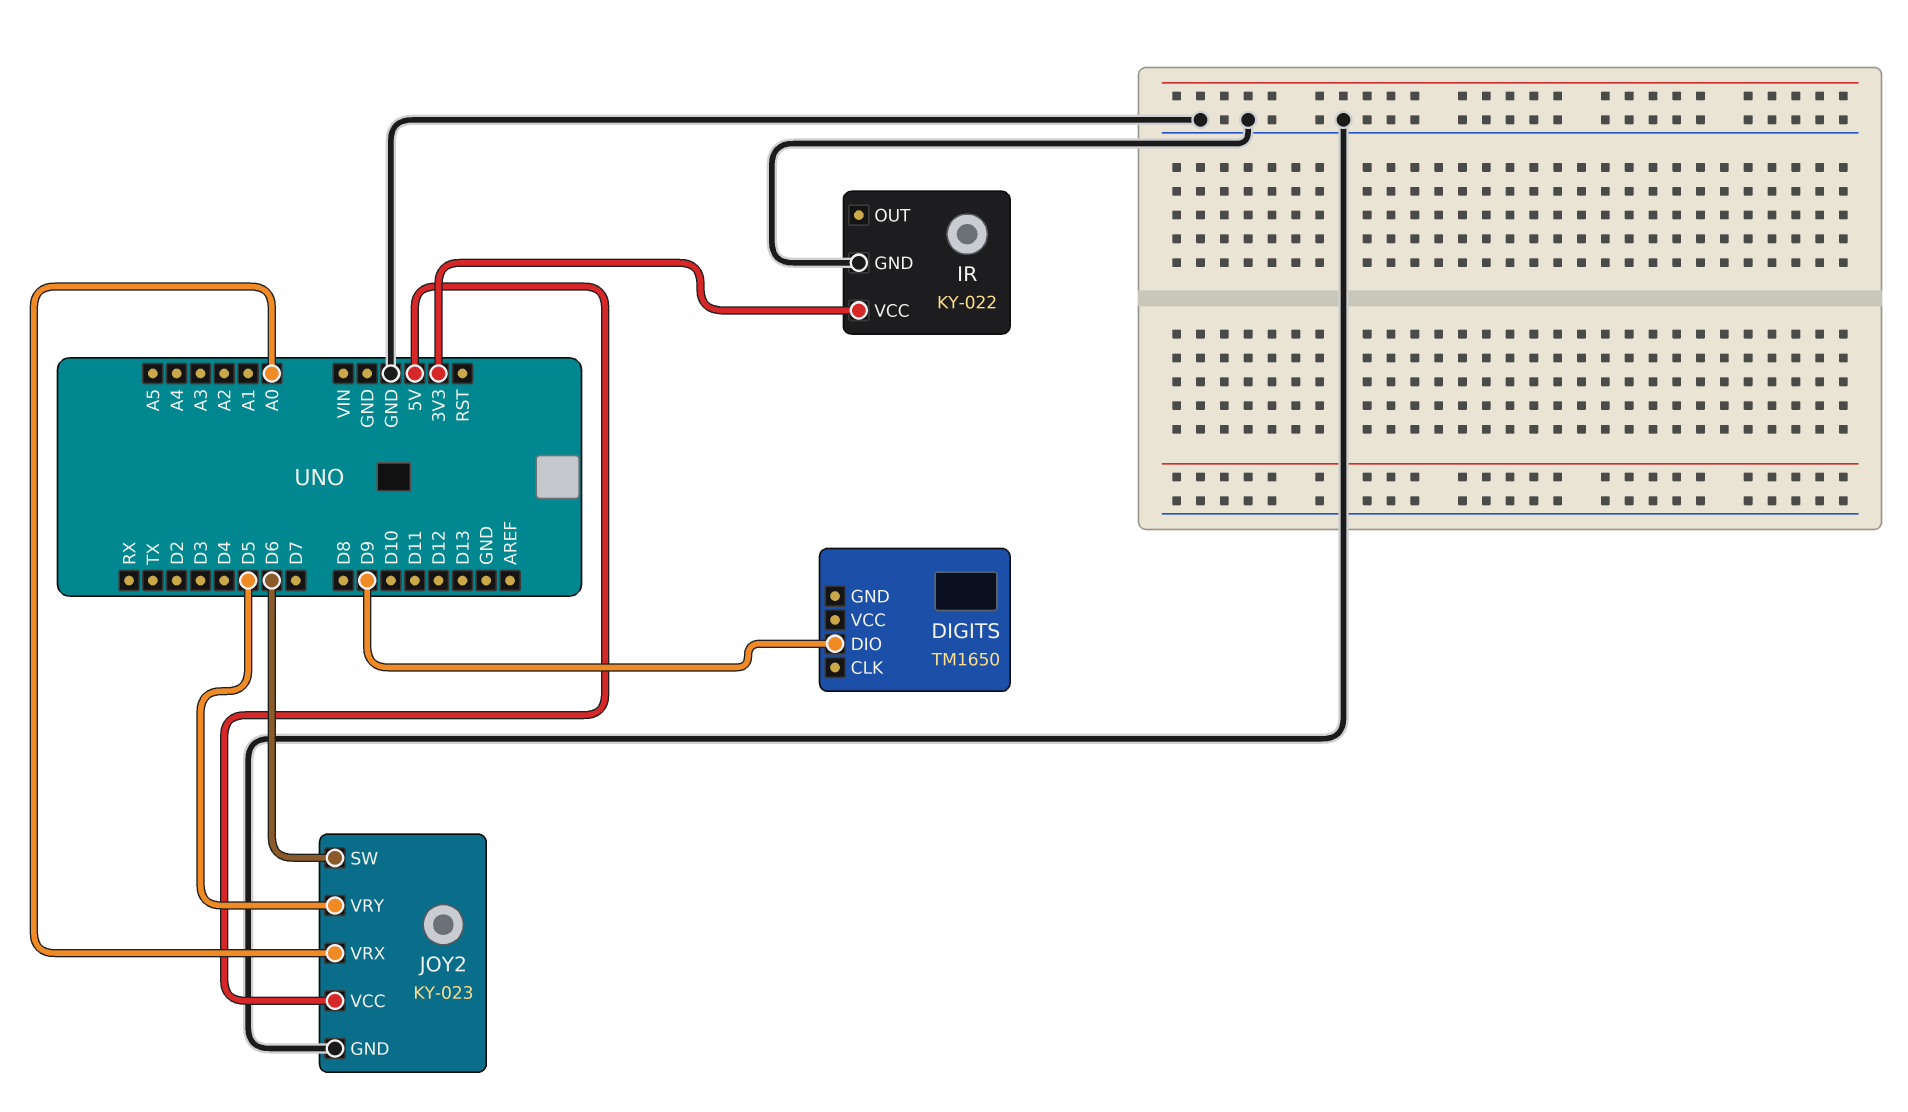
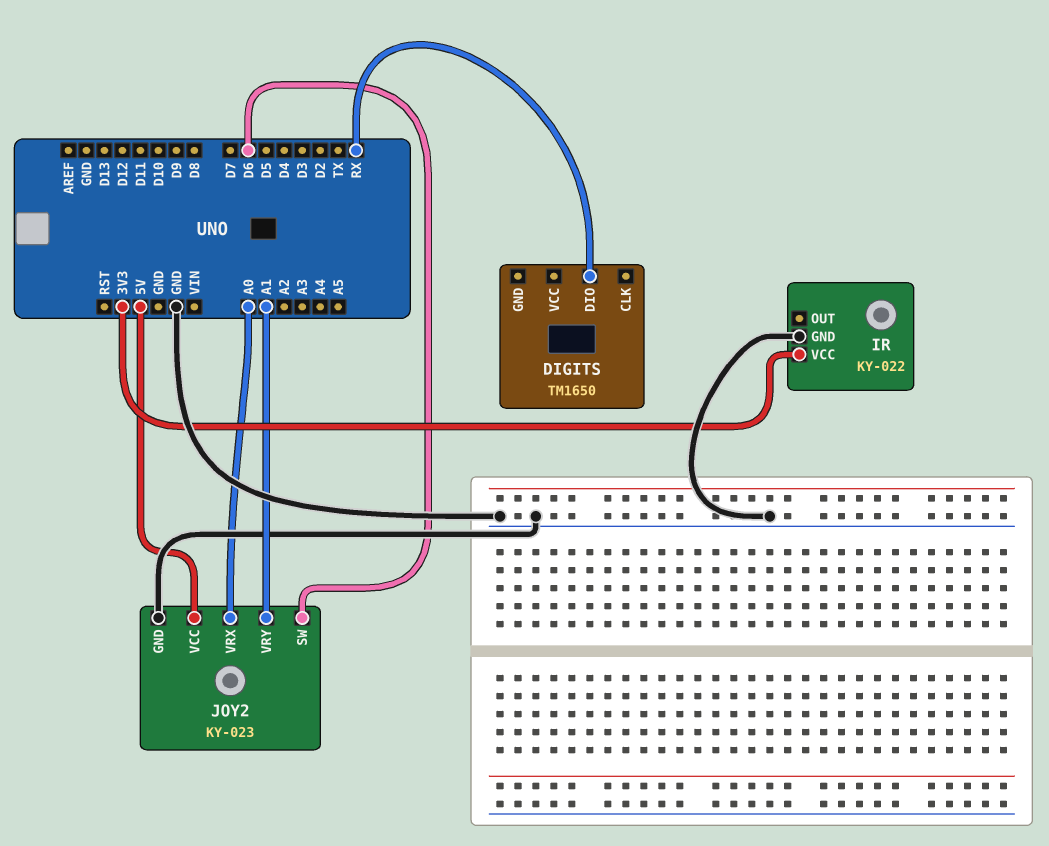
DIGITS pin DIO: D9 -> RX
JOY2 pin VRY: D5 -> A1

